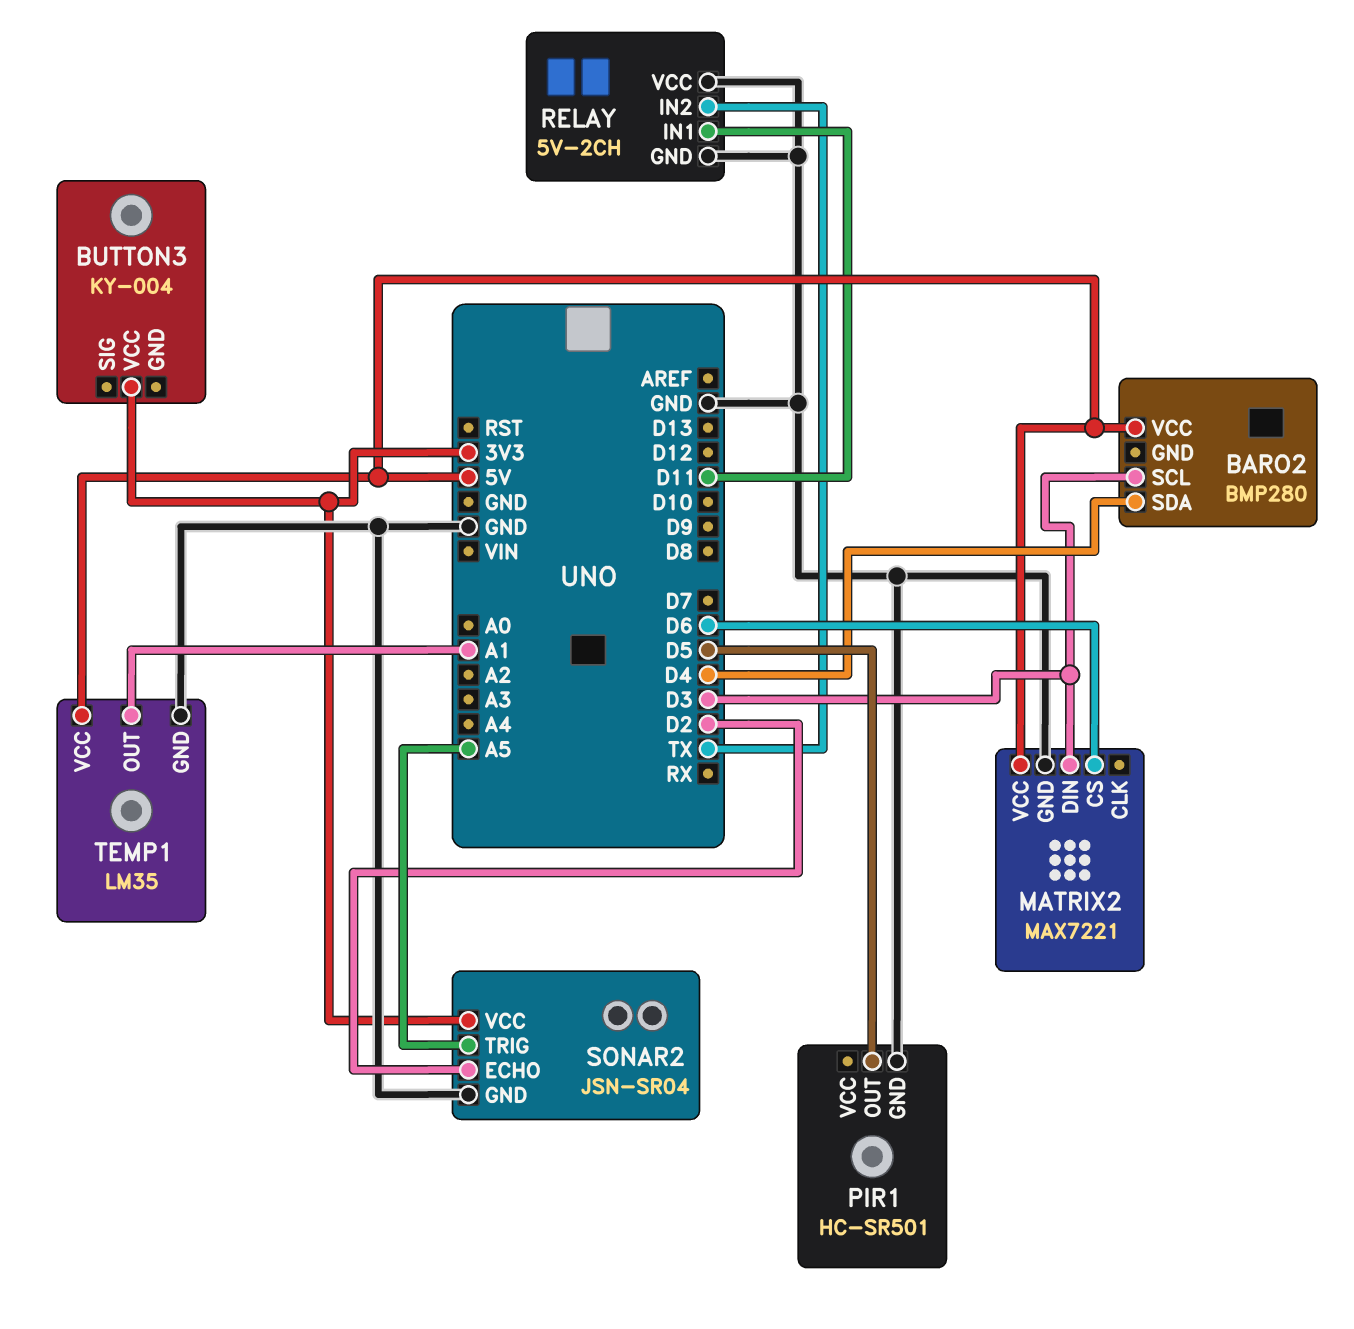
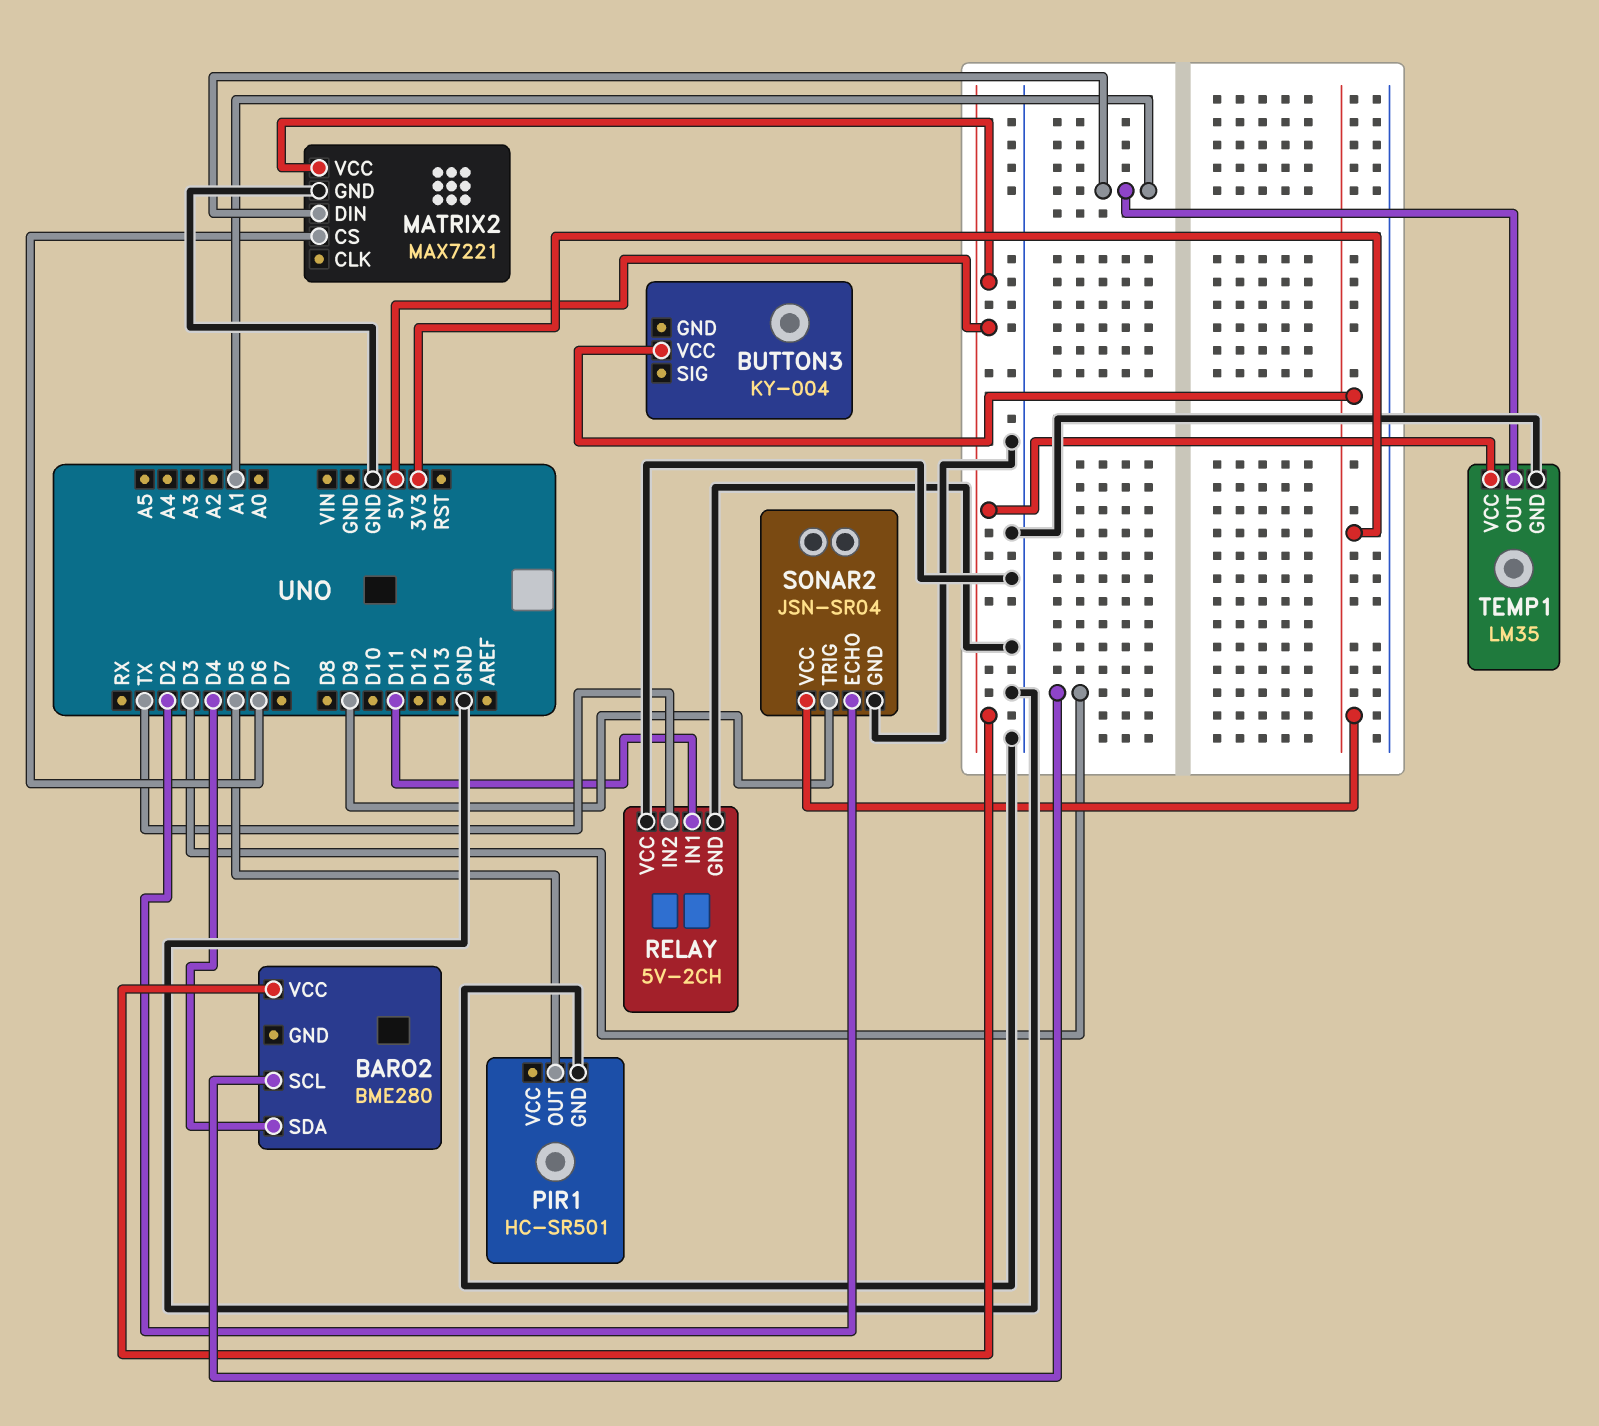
BARO2: BMP280 -> BME280
MATRIX2 pin DIN: D3 -> A1
SONAR2 pin TRIG: A5 -> D9

